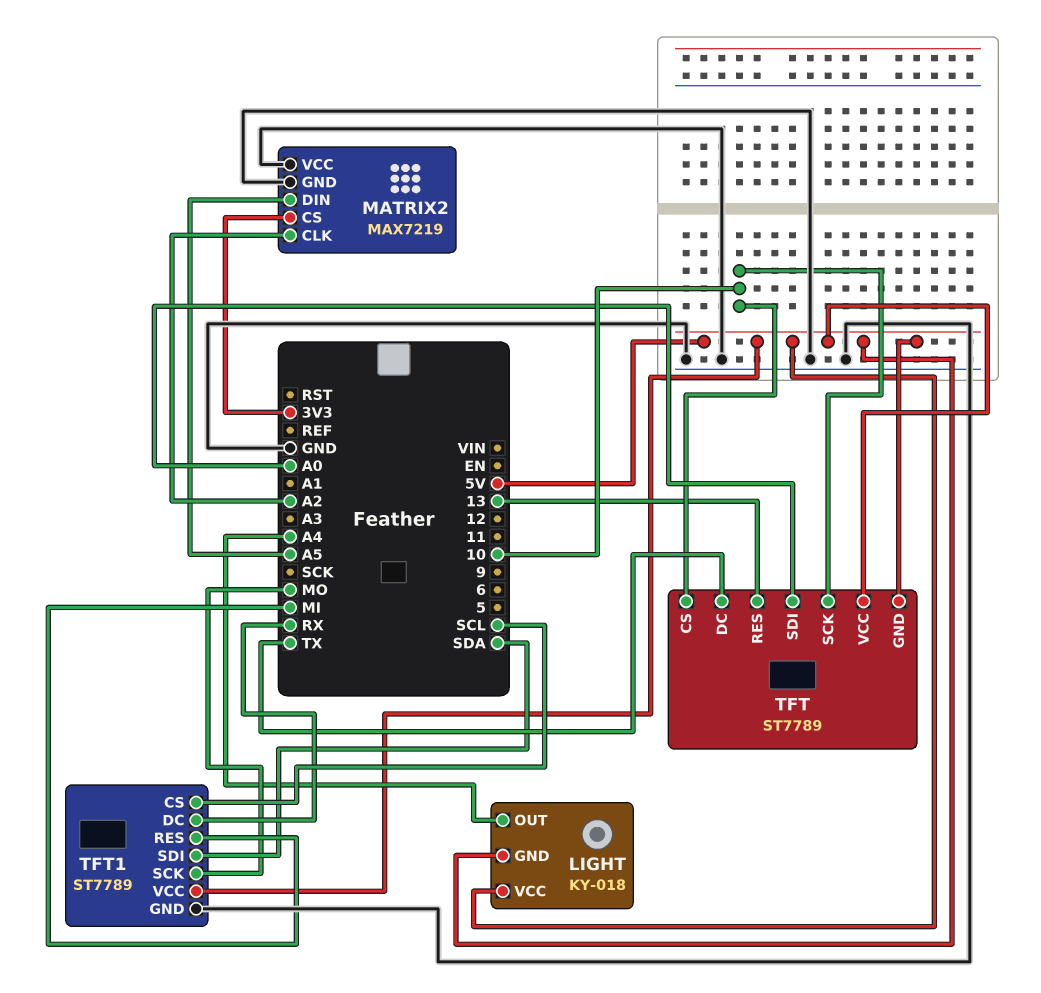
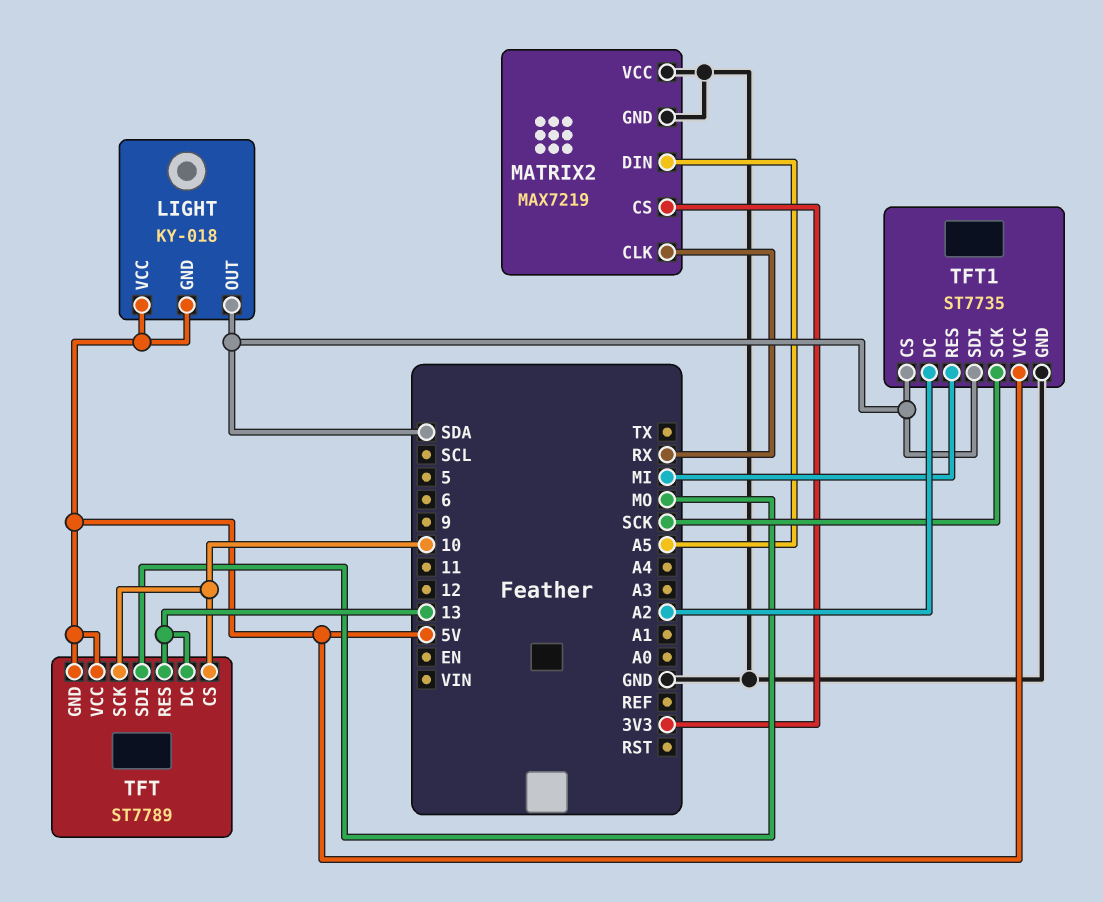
LIGHT pin OUT: A4 -> SDA
MATRIX2 pin CLK: A2 -> RX
TFT pin DC: TX -> 13
TFT pin SDI: A0 -> MO
TFT1: ST7789 -> ST7735
TFT1 pin CS: SCL -> SDA
TFT1 pin DC: RX -> A2
TFT1 pin SCK: MO -> SCK

